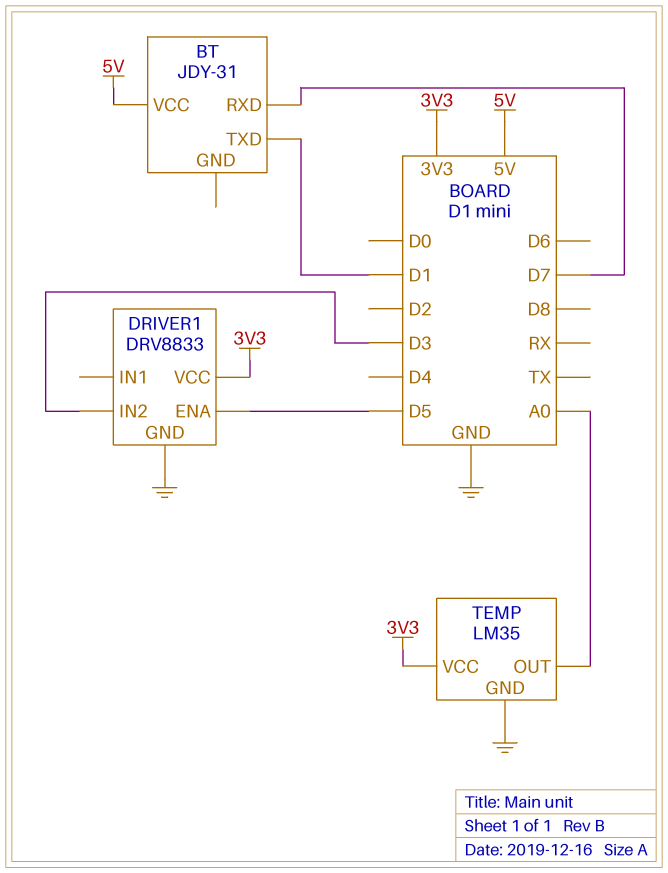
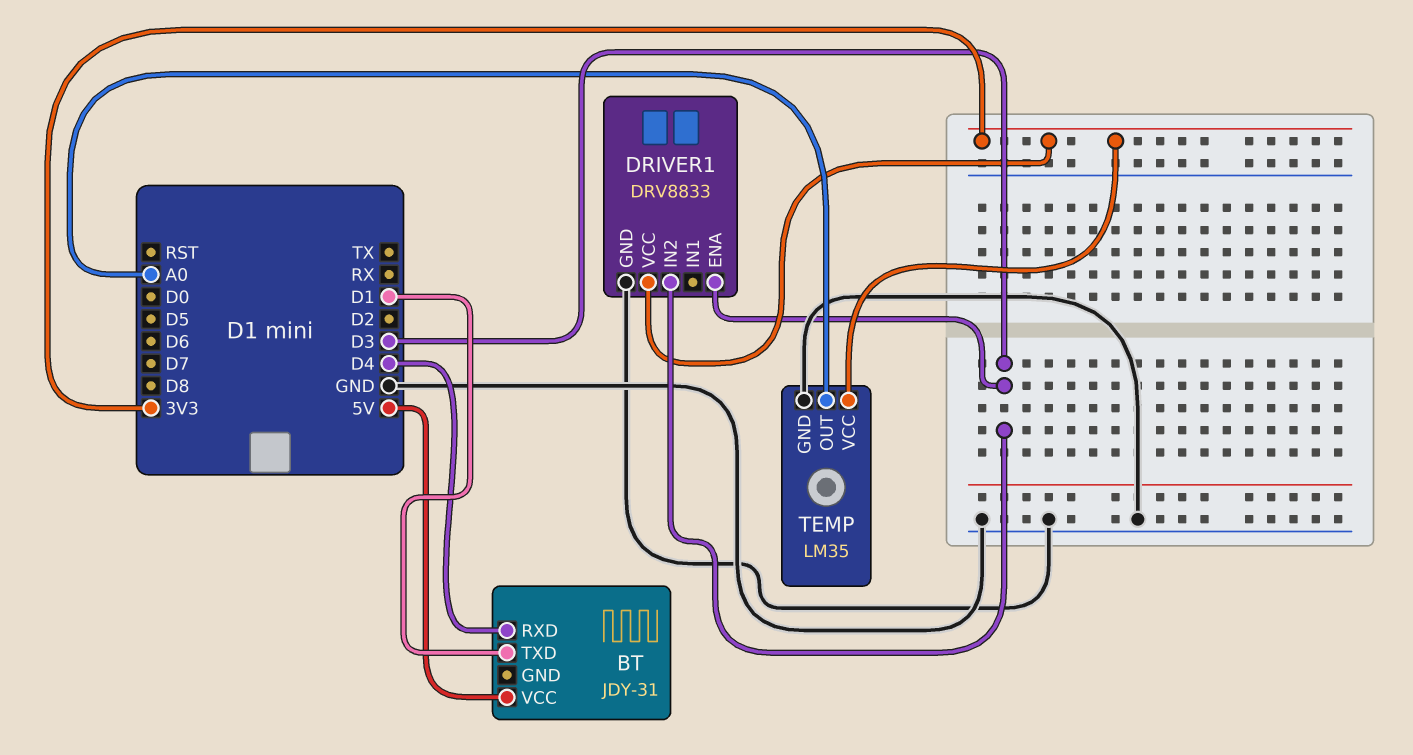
BT pin RXD: D7 -> D4
DRIVER1 pin ENA: D5 -> D3

